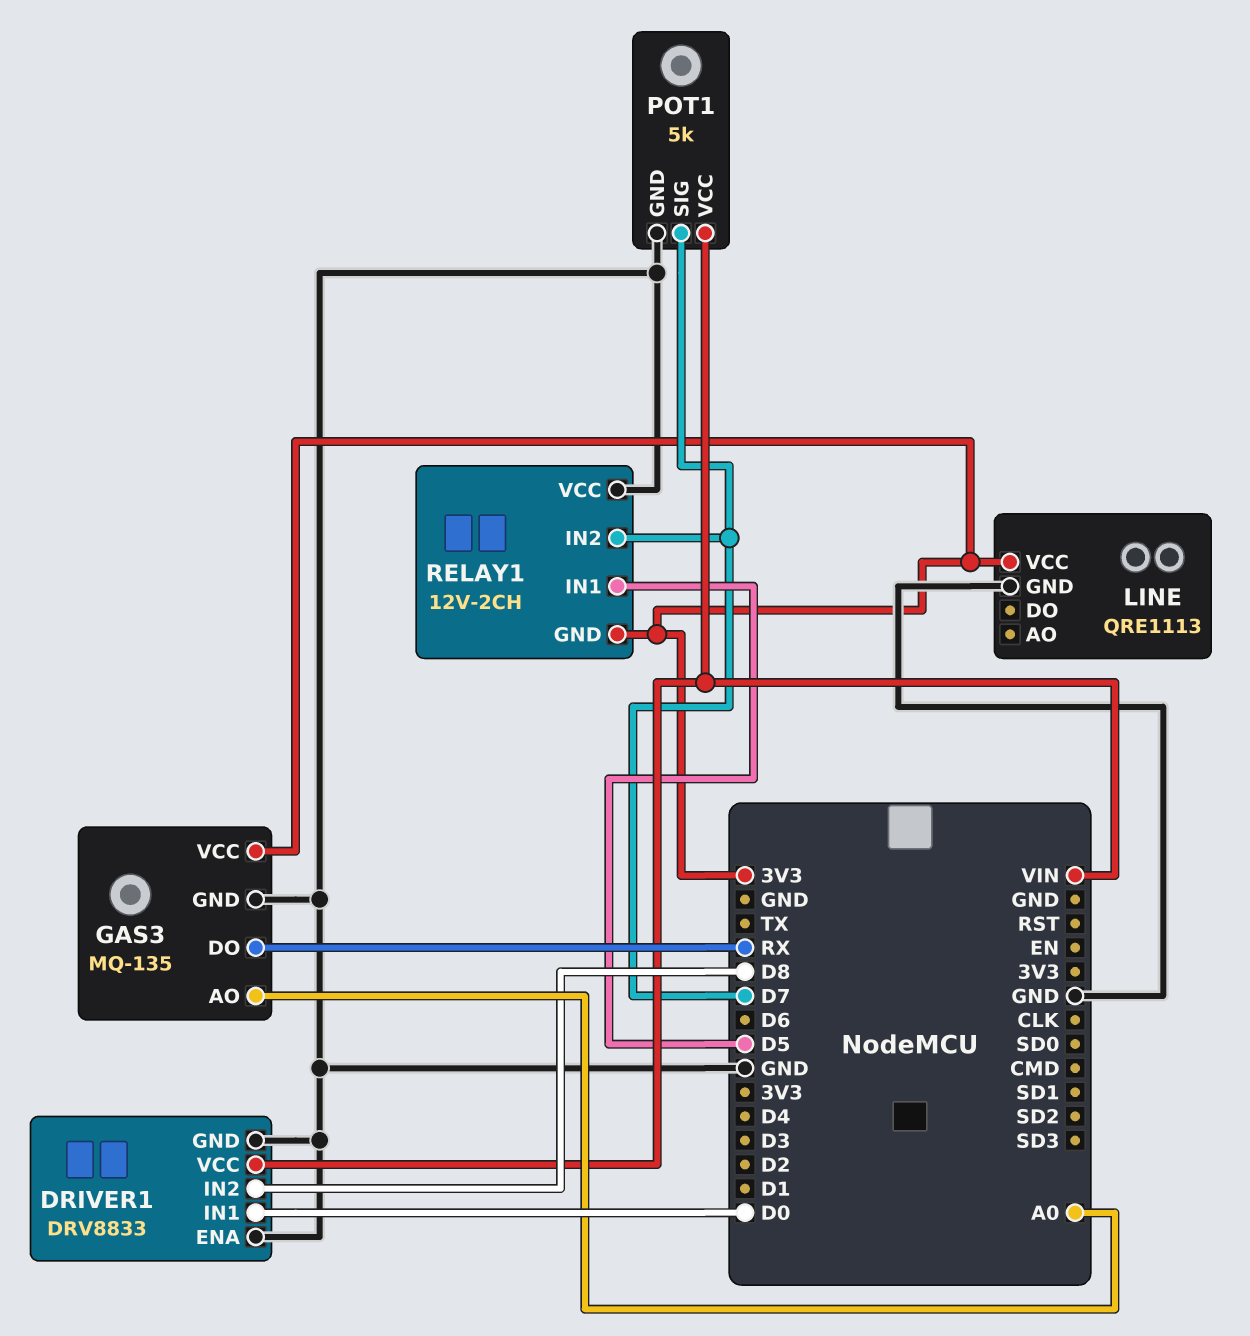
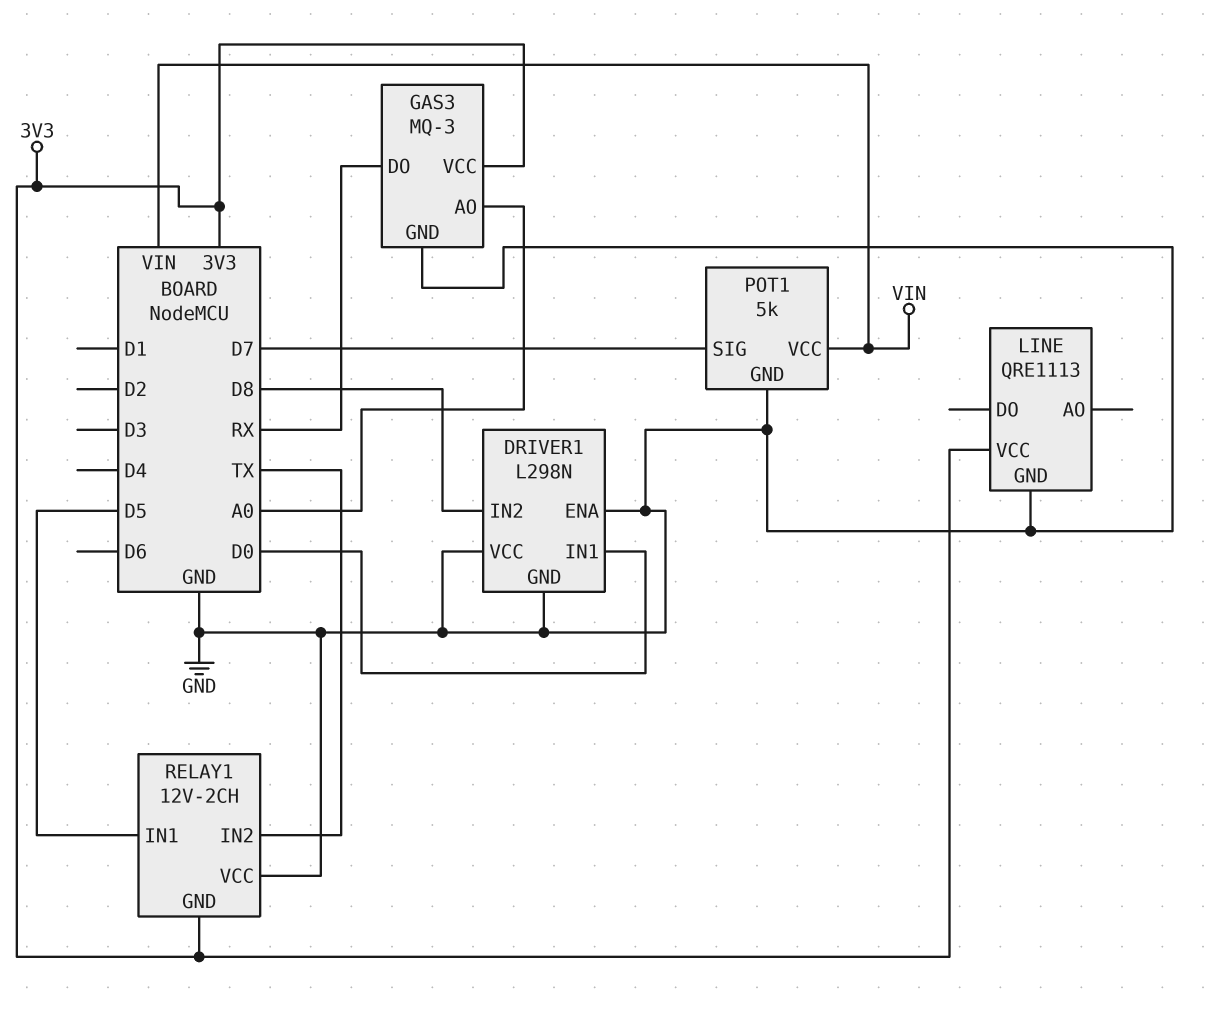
DRIVER1: DRV8833 -> L298N
DRIVER1 pin VCC: VIN -> GND
GAS3: MQ-135 -> MQ-3
RELAY1 pin IN2: D7 -> TX

